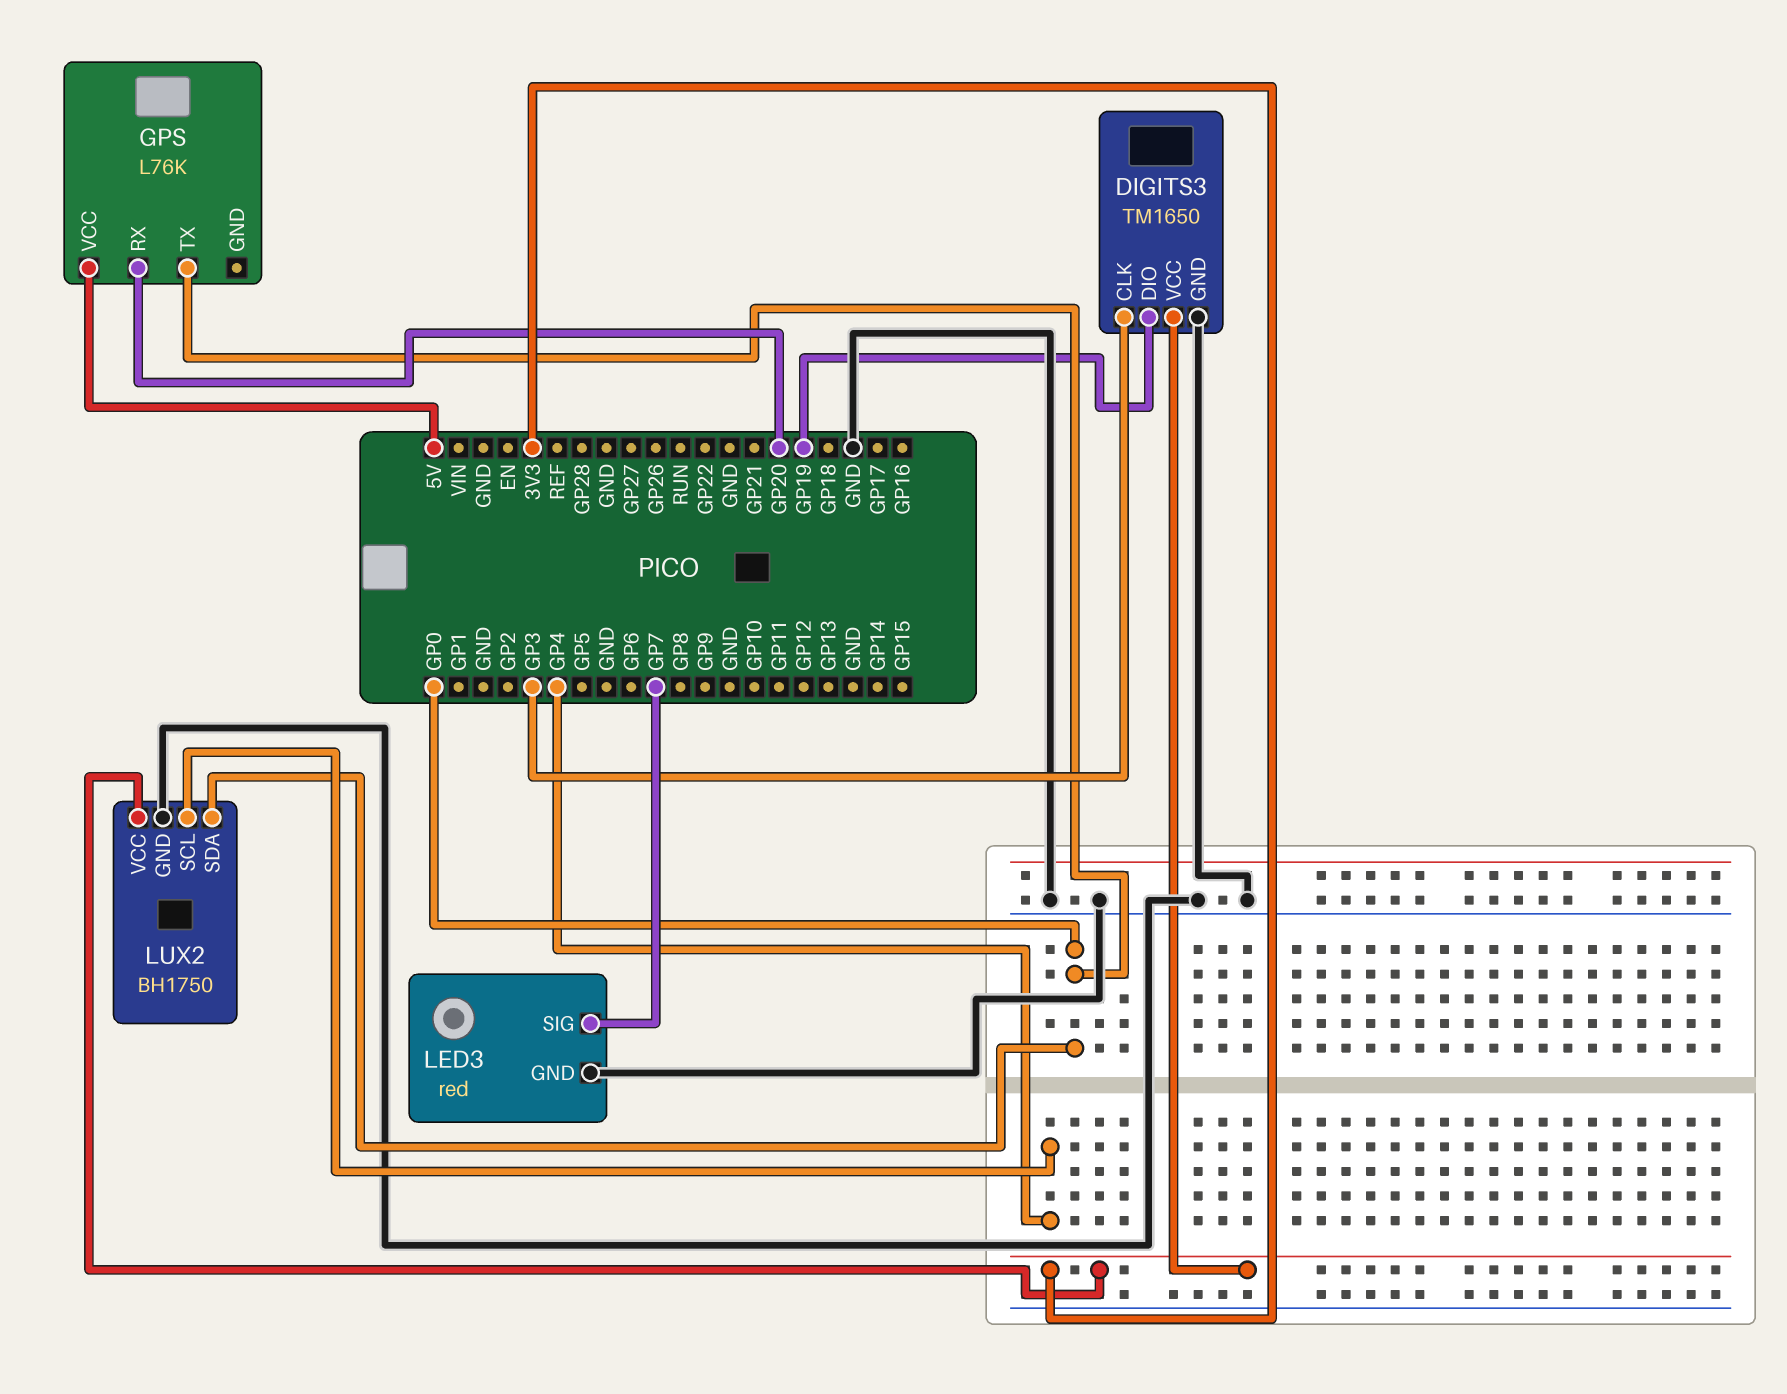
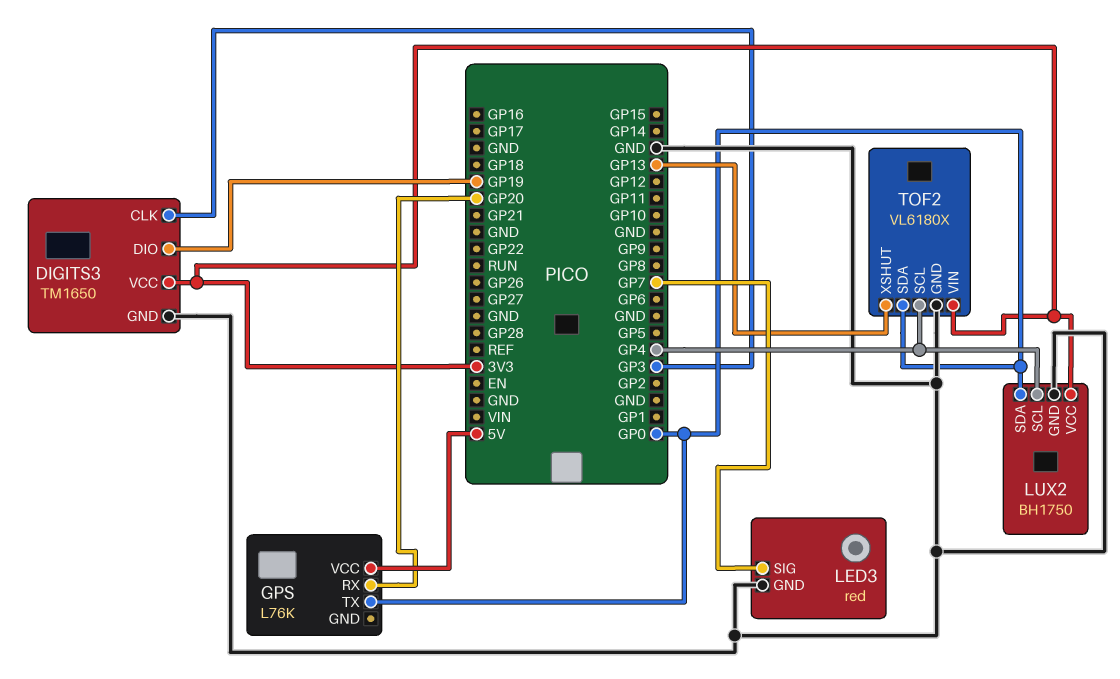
TOF2: none -> VL6180X
TOF2 pin GND: none -> GND
TOF2 pin SCL: none -> GP4
TOF2 pin SDA: none -> GP0
TOF2 pin VIN: none -> 3V3
TOF2 pin XSHUT: none -> GP13

